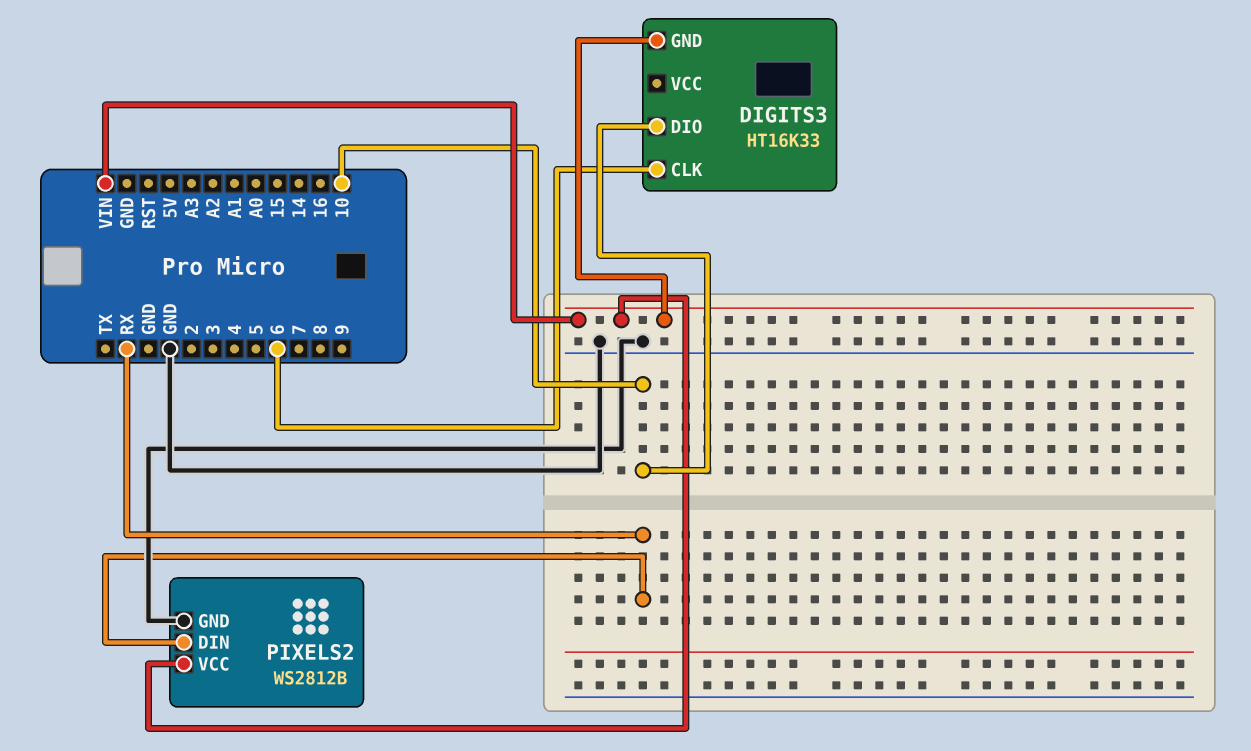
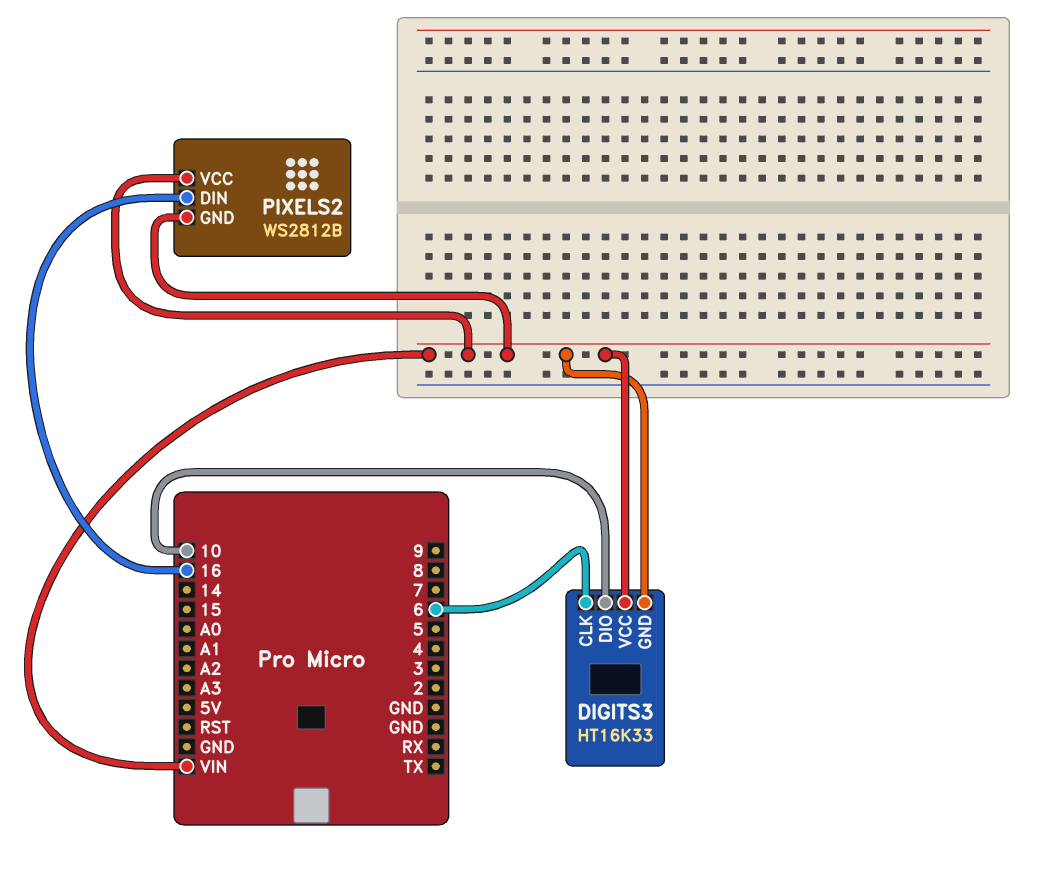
DIGITS3 pin VCC: none -> VIN
PIXELS2 pin DIN: RX -> 16
PIXELS2 pin GND: GND -> VIN

